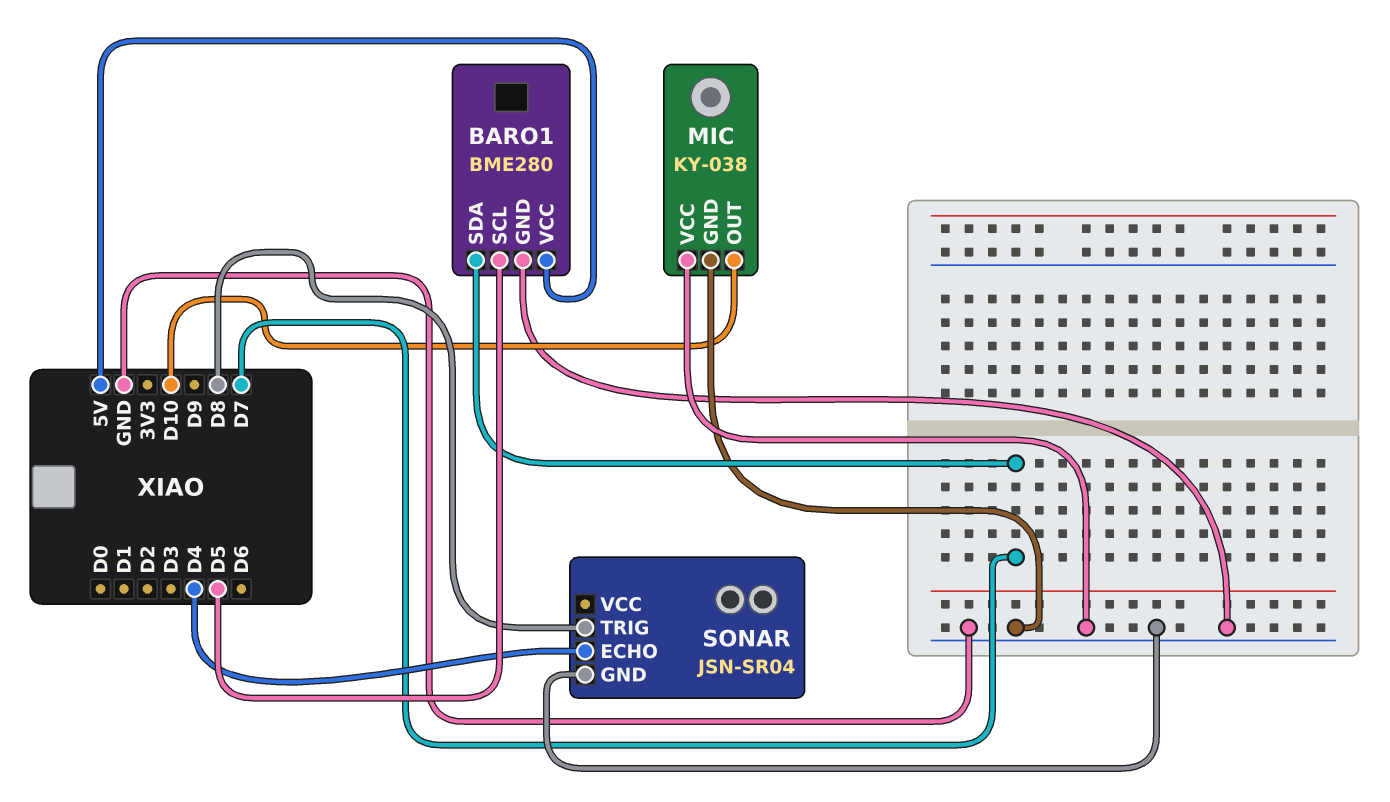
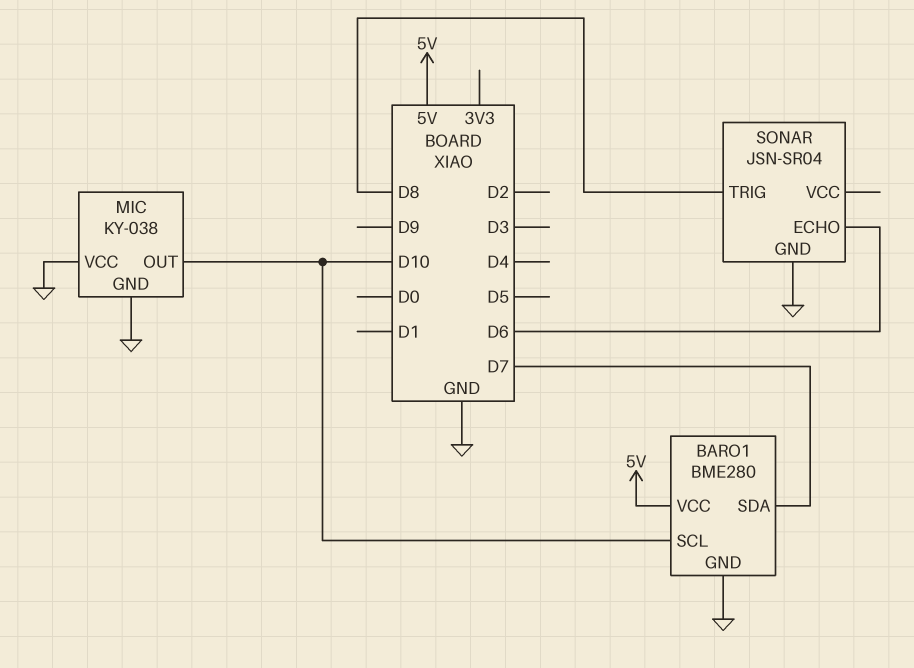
BARO1 pin SCL: D5 -> D10
SONAR pin ECHO: D4 -> D6

